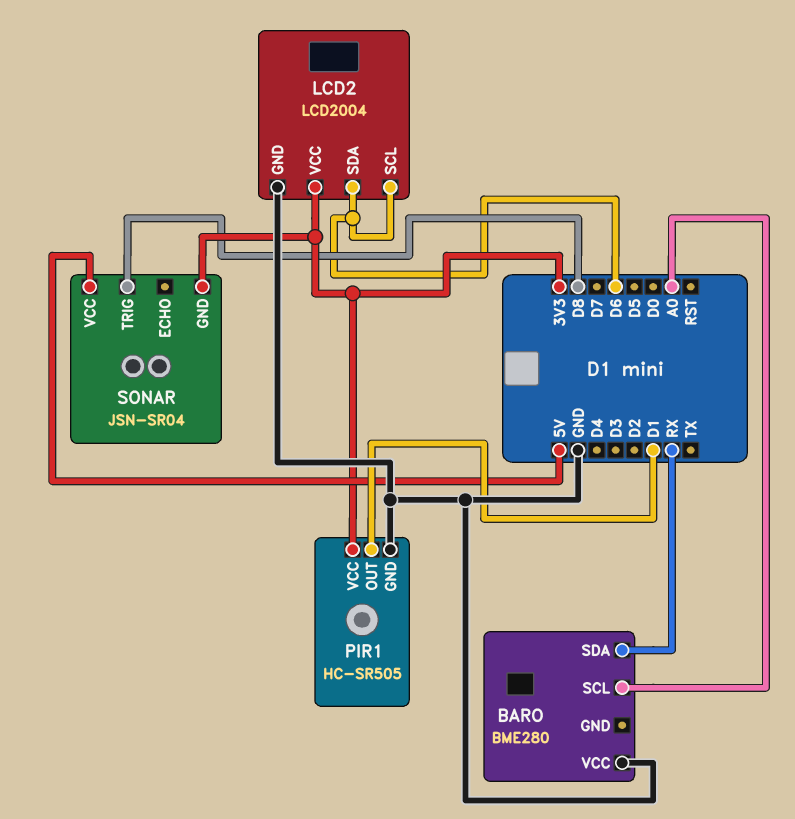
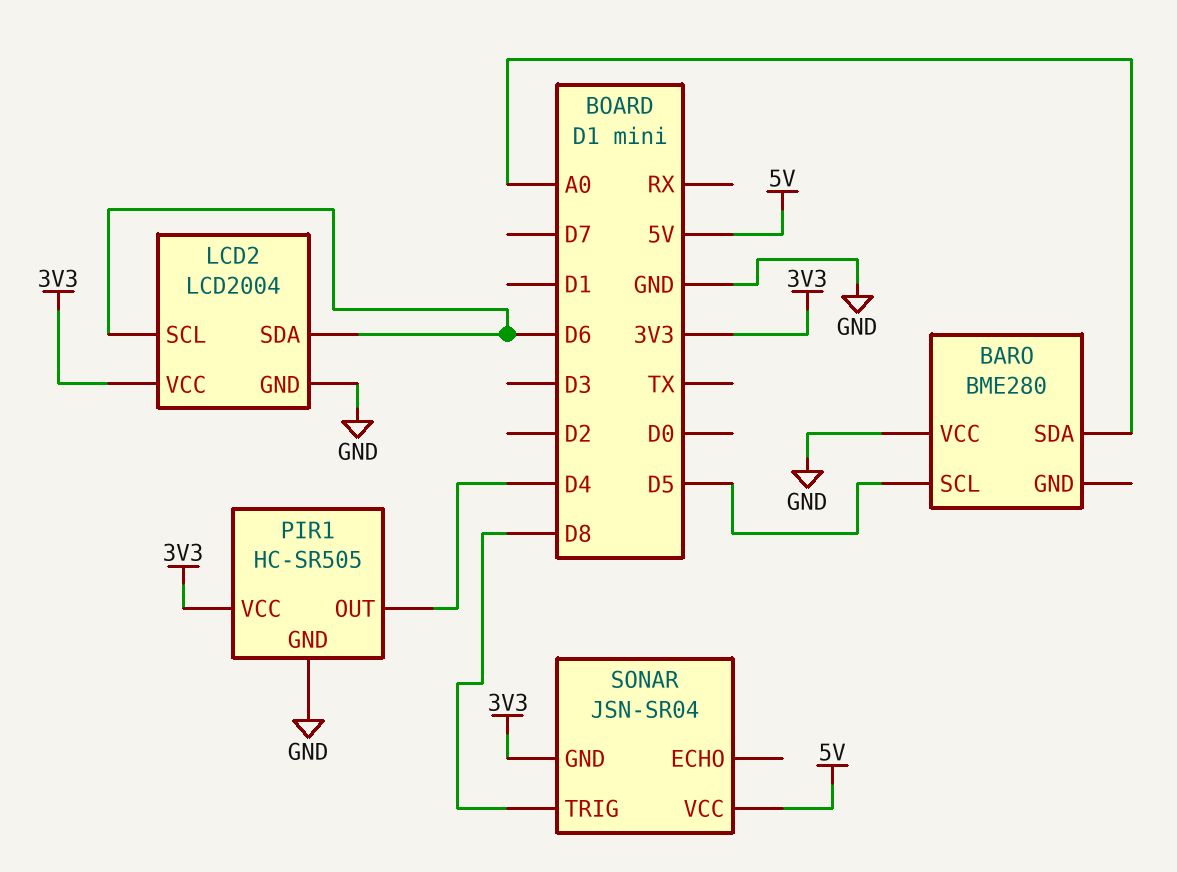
BARO pin SCL: A0 -> D5
BARO pin SDA: RX -> A0
PIR1 pin OUT: D1 -> D4

